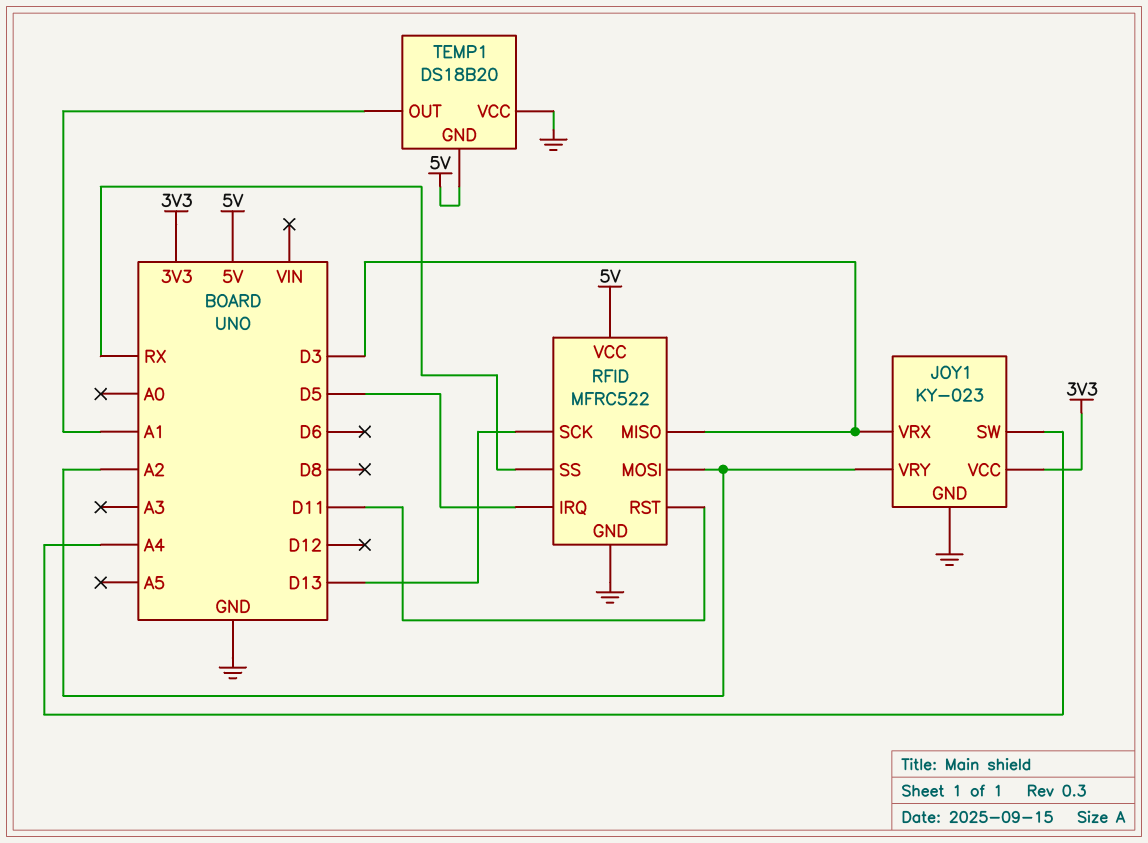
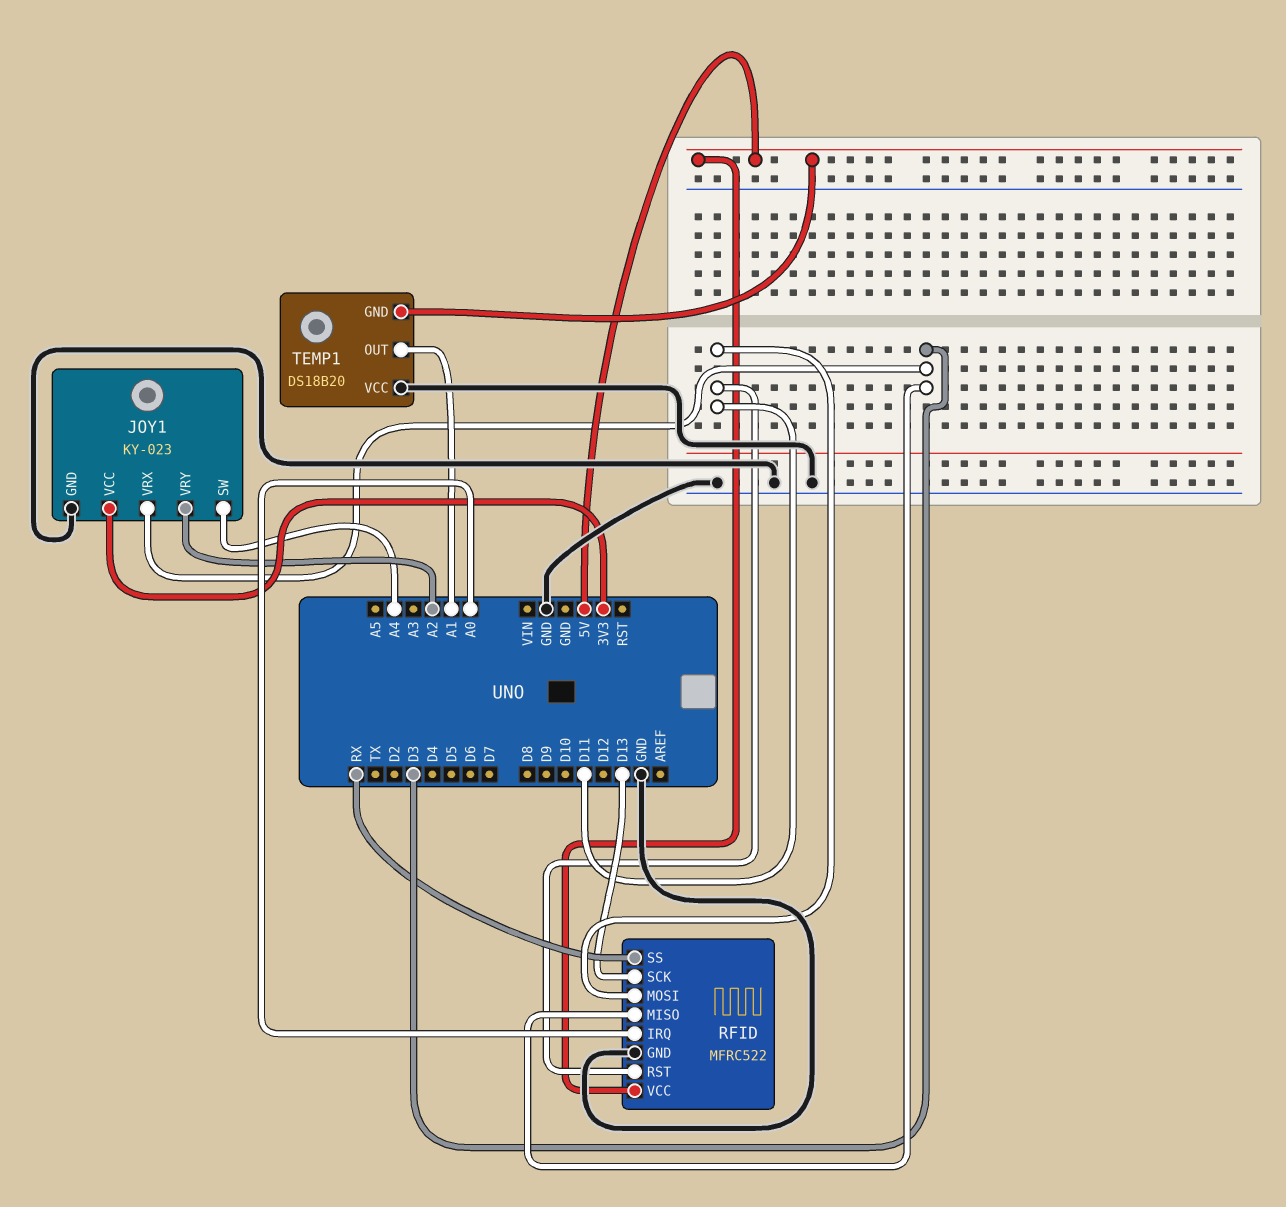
RFID pin IRQ: D5 -> A0
RFID pin MOSI: A2 -> D11

